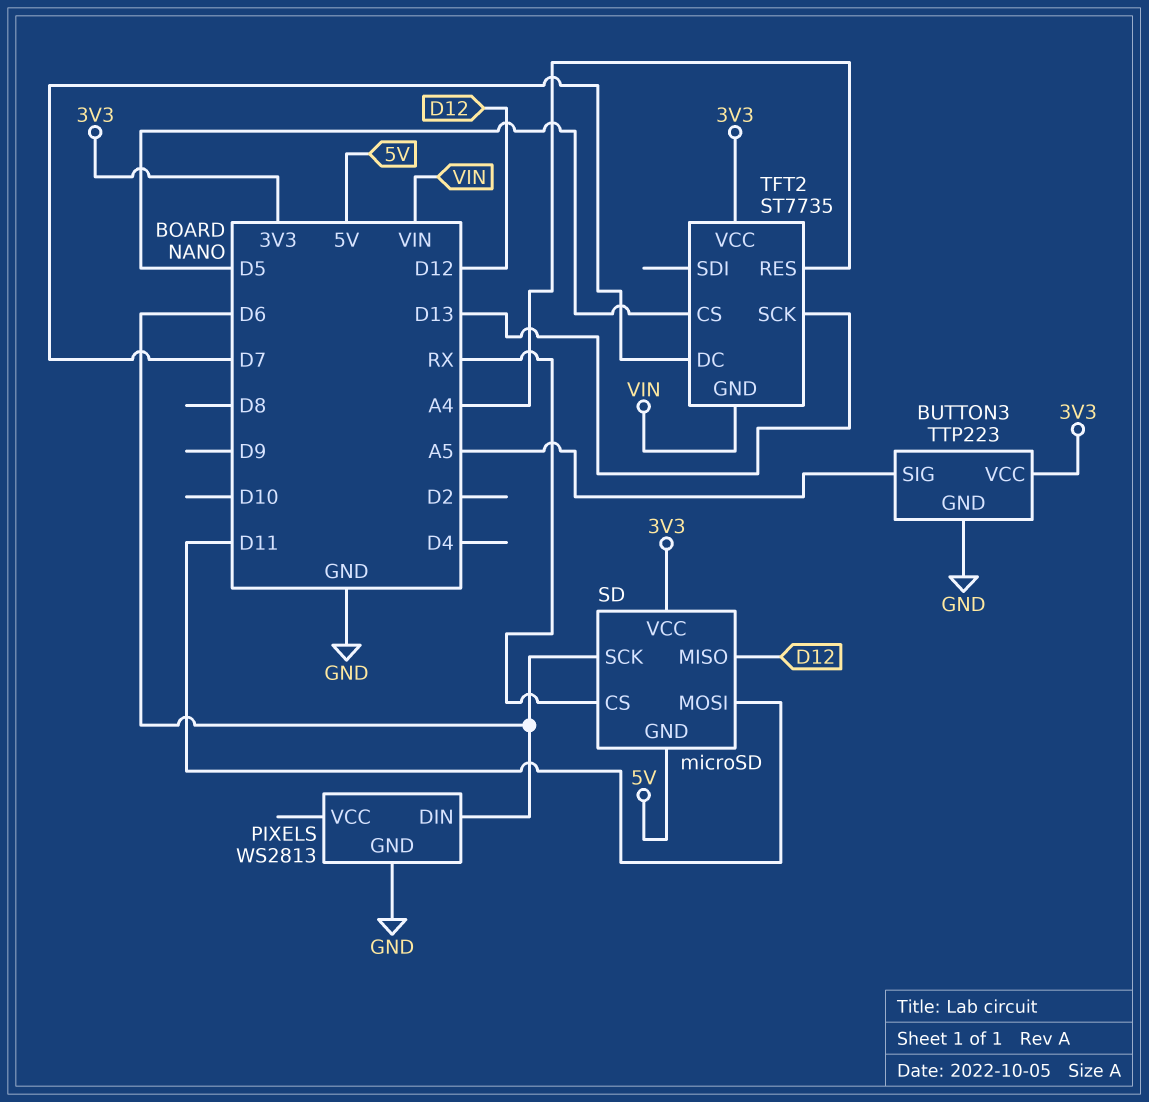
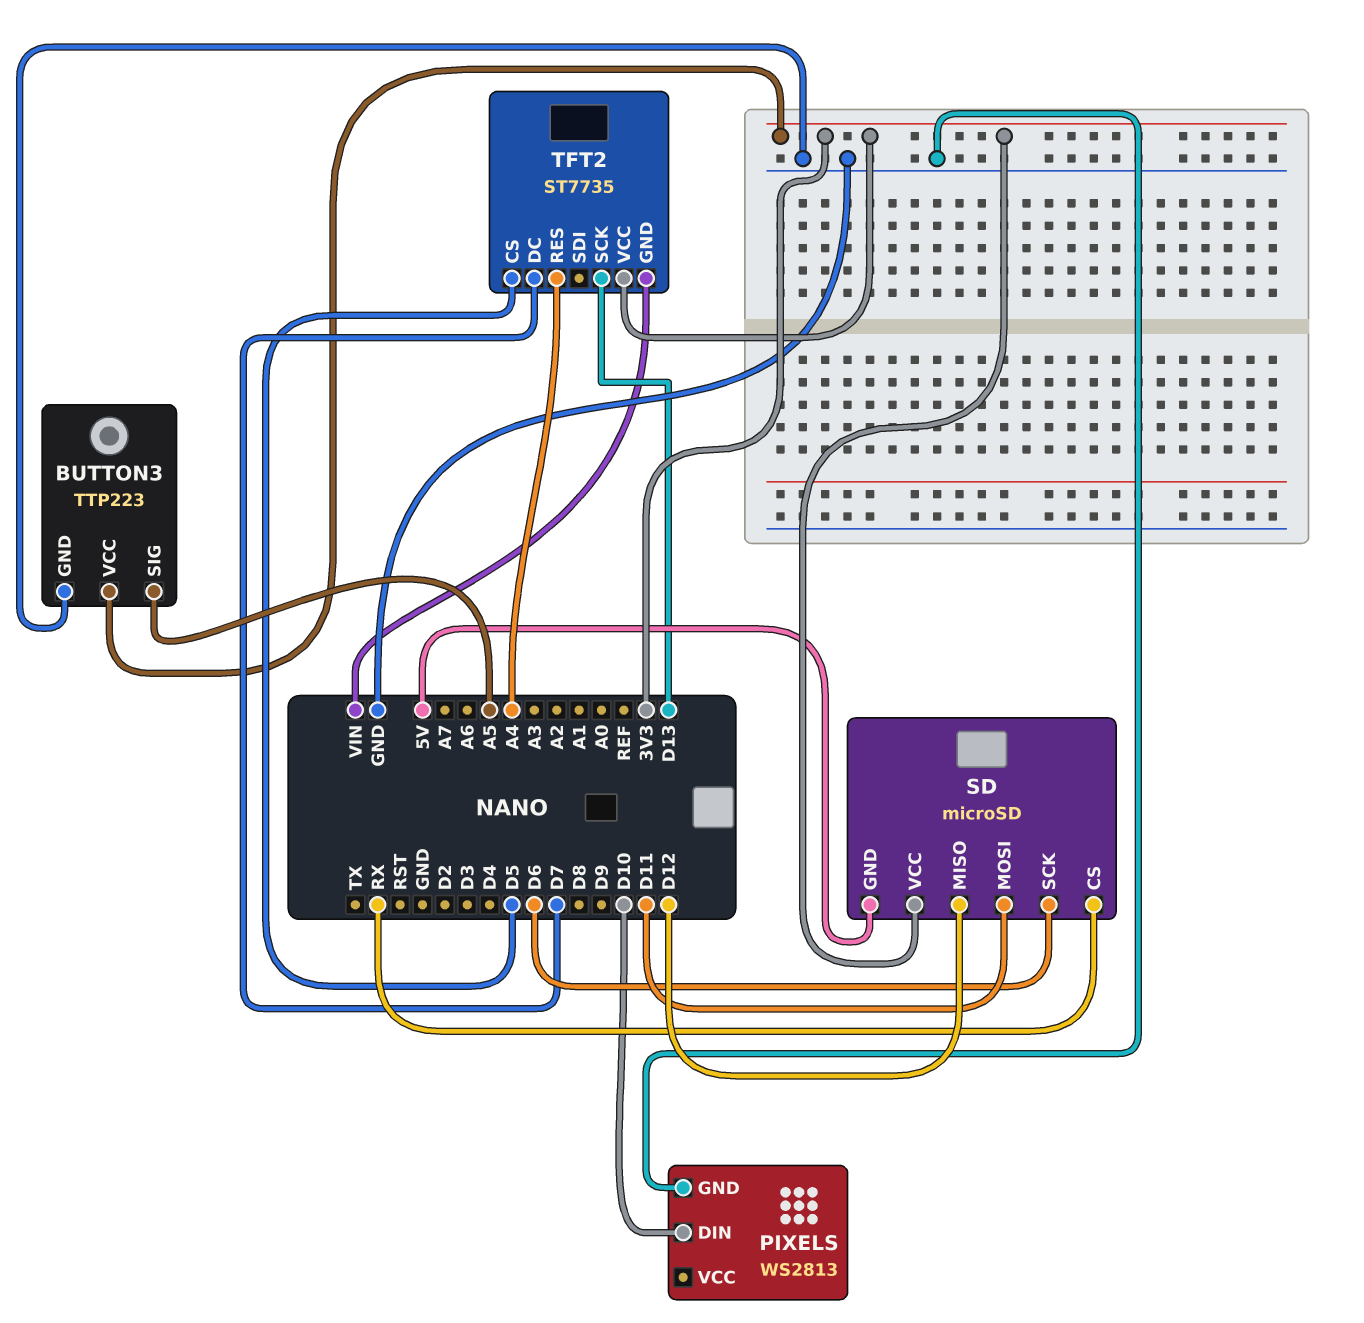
PIXELS pin DIN: D6 -> D10

